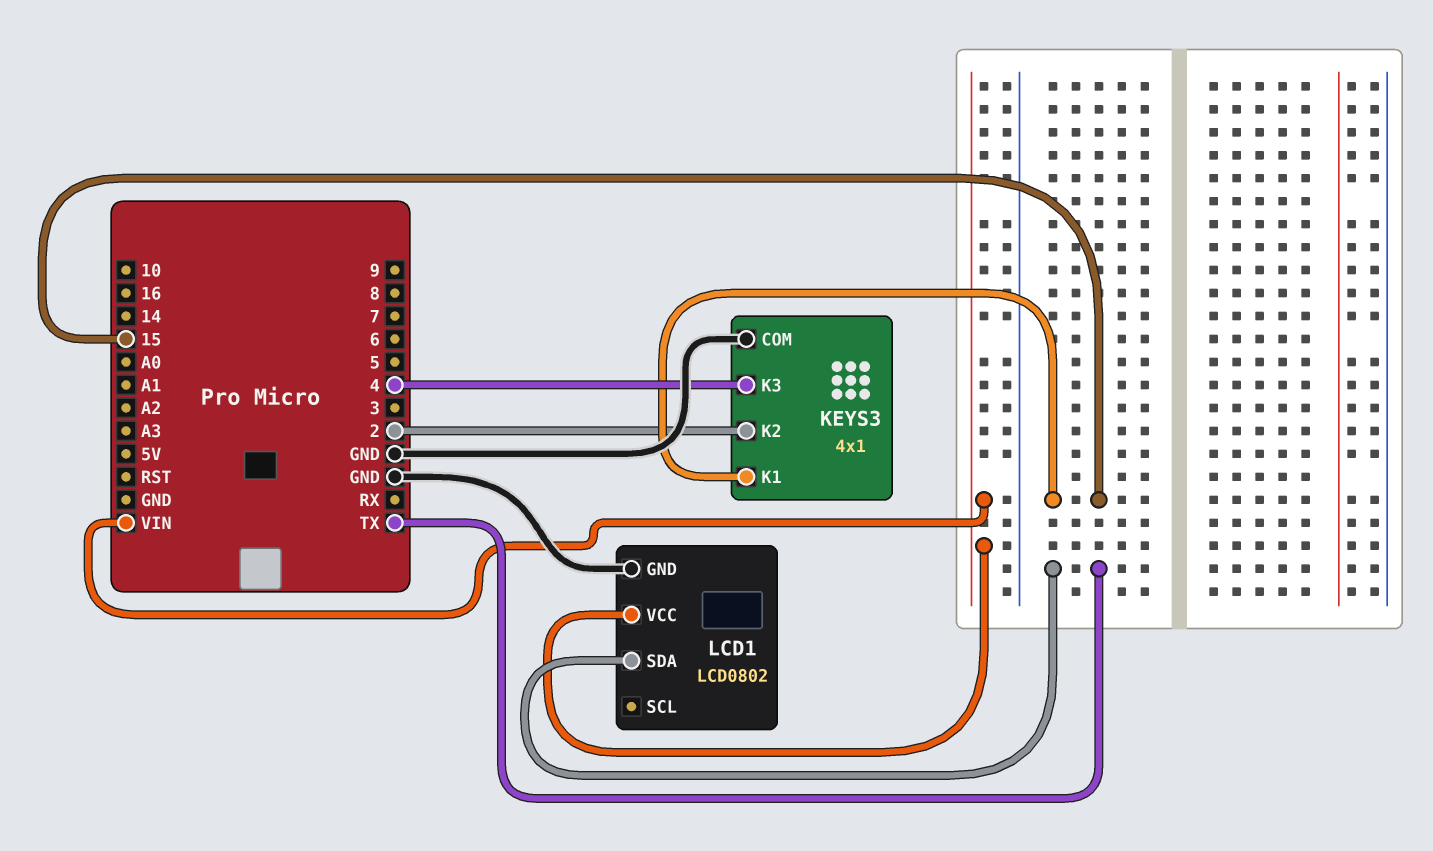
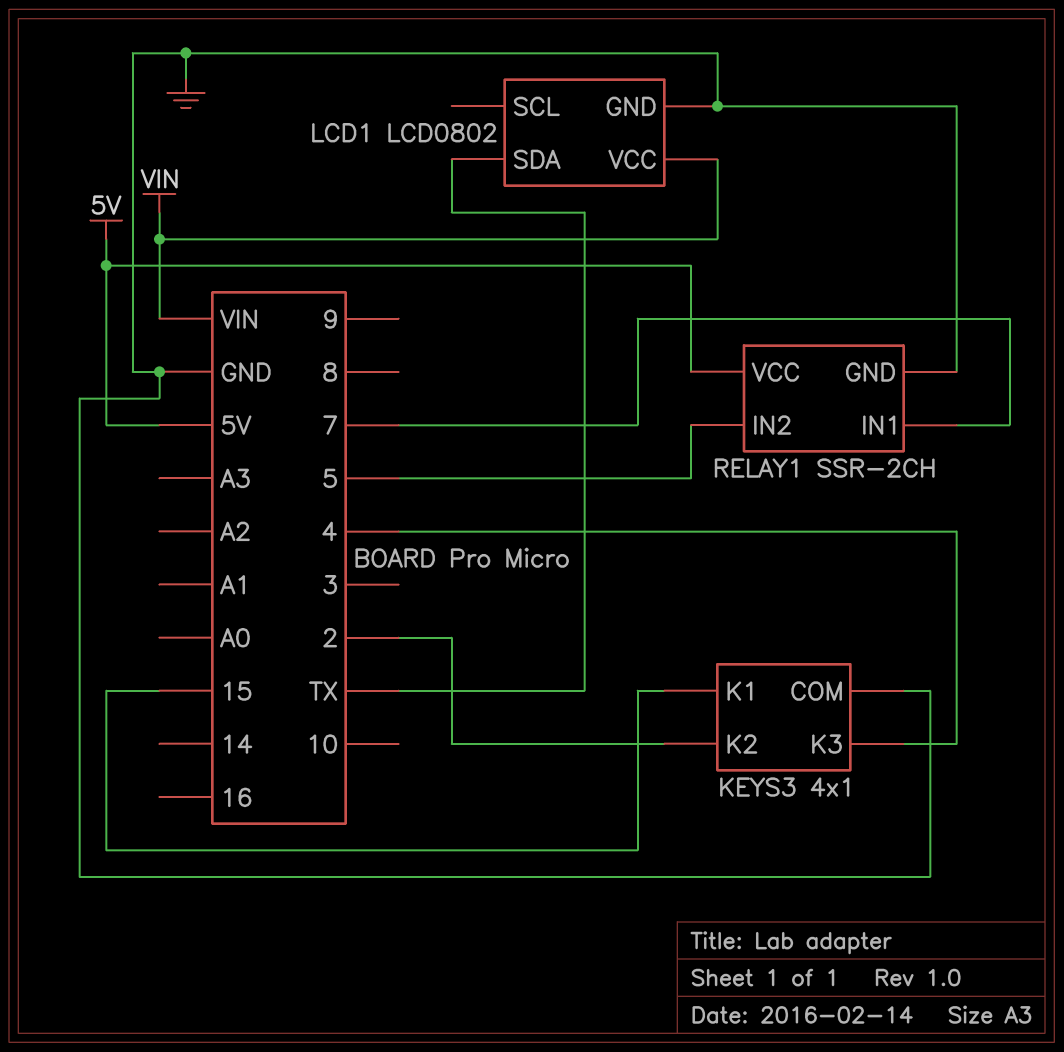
RELAY1: none -> SSR-2CH
RELAY1 pin GND: none -> GND
RELAY1 pin IN1: none -> 7
RELAY1 pin IN2: none -> 5
RELAY1 pin VCC: none -> 5V

